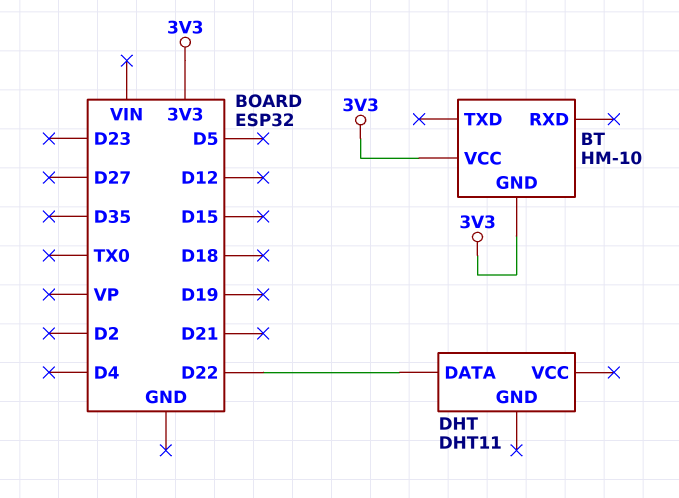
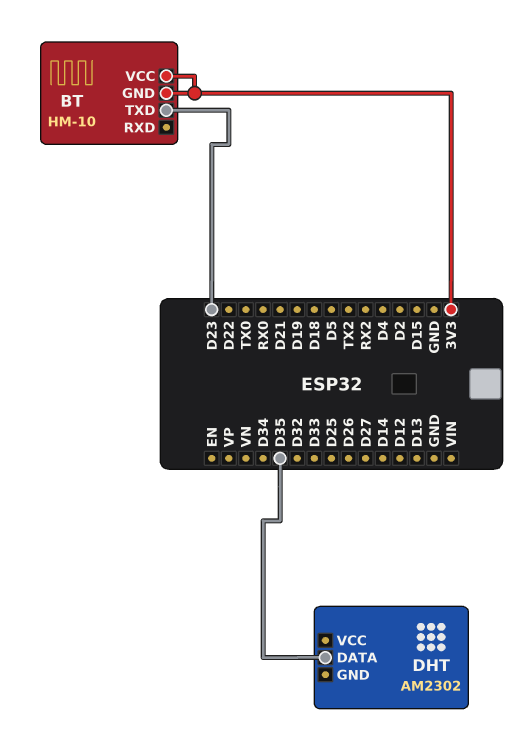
BT pin TXD: none -> D23
DHT: DHT11 -> AM2302
DHT pin DATA: D22 -> D35

